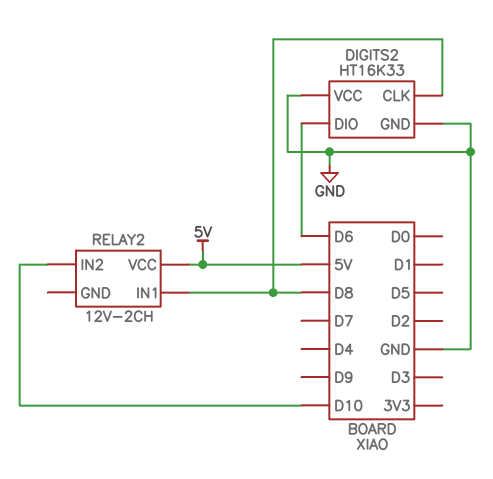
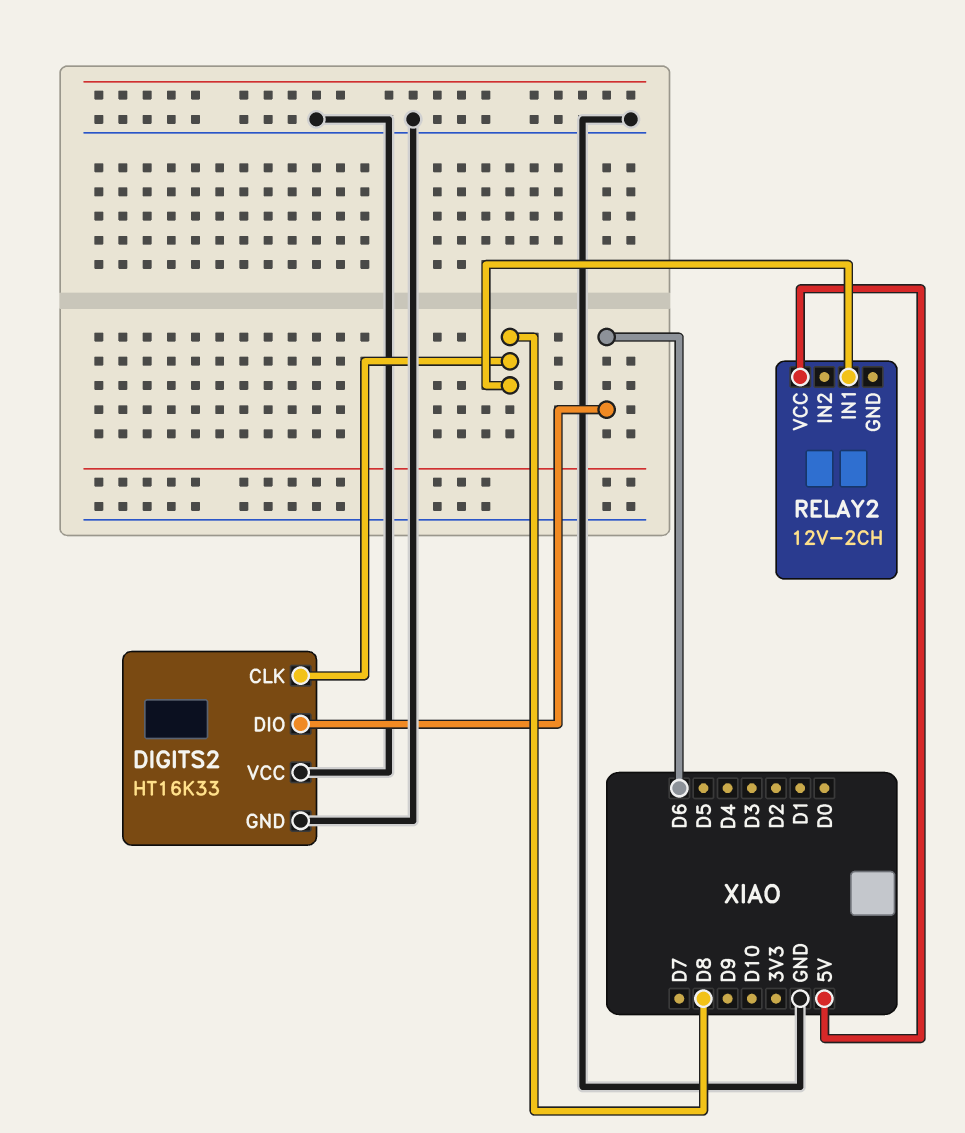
RELAY2 pin IN2: D10 -> none

